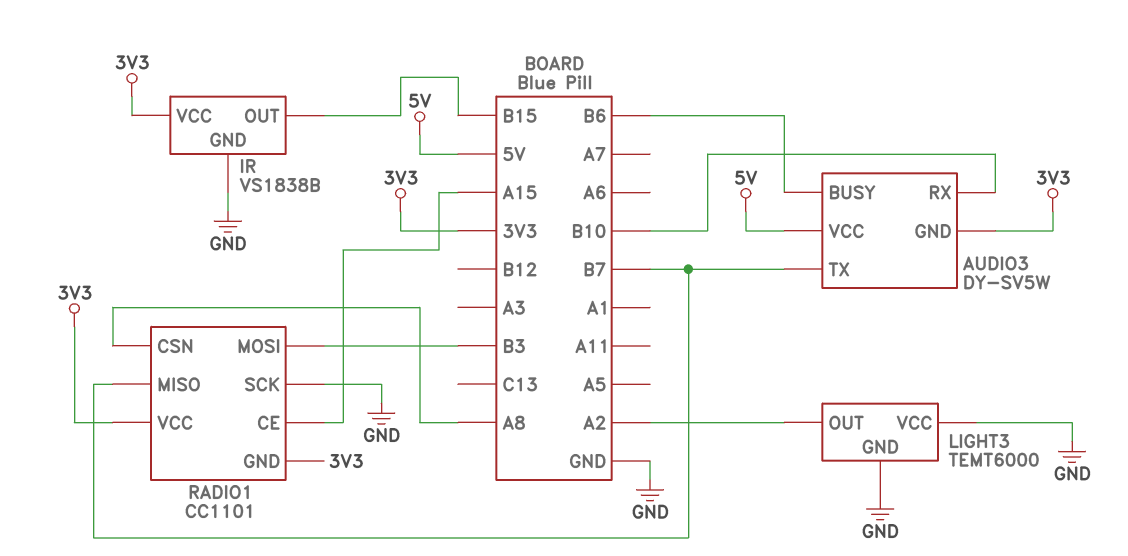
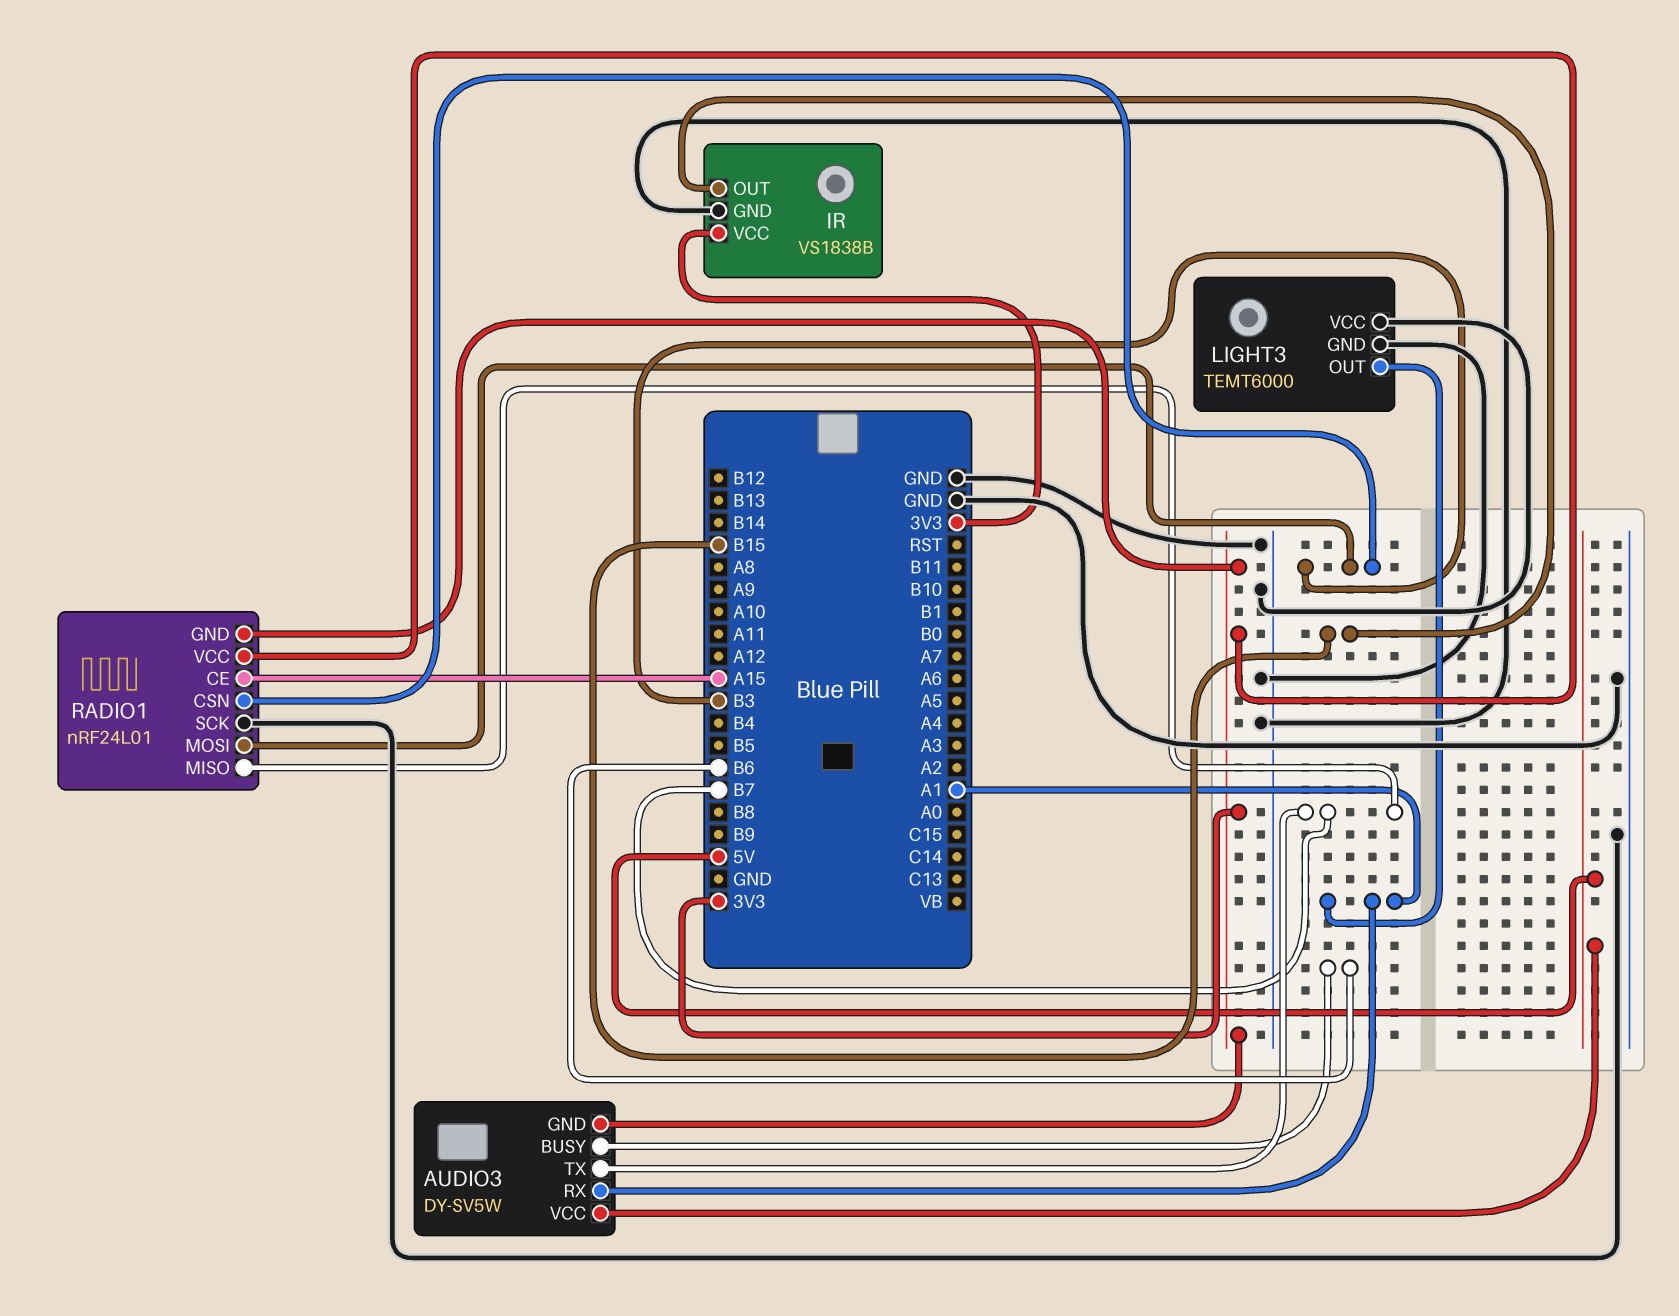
AUDIO3 pin RX: B10 -> A1
LIGHT3 pin OUT: A2 -> A1
RADIO1: CC1101 -> nRF24L01
RADIO1 pin CSN: A8 -> B3

